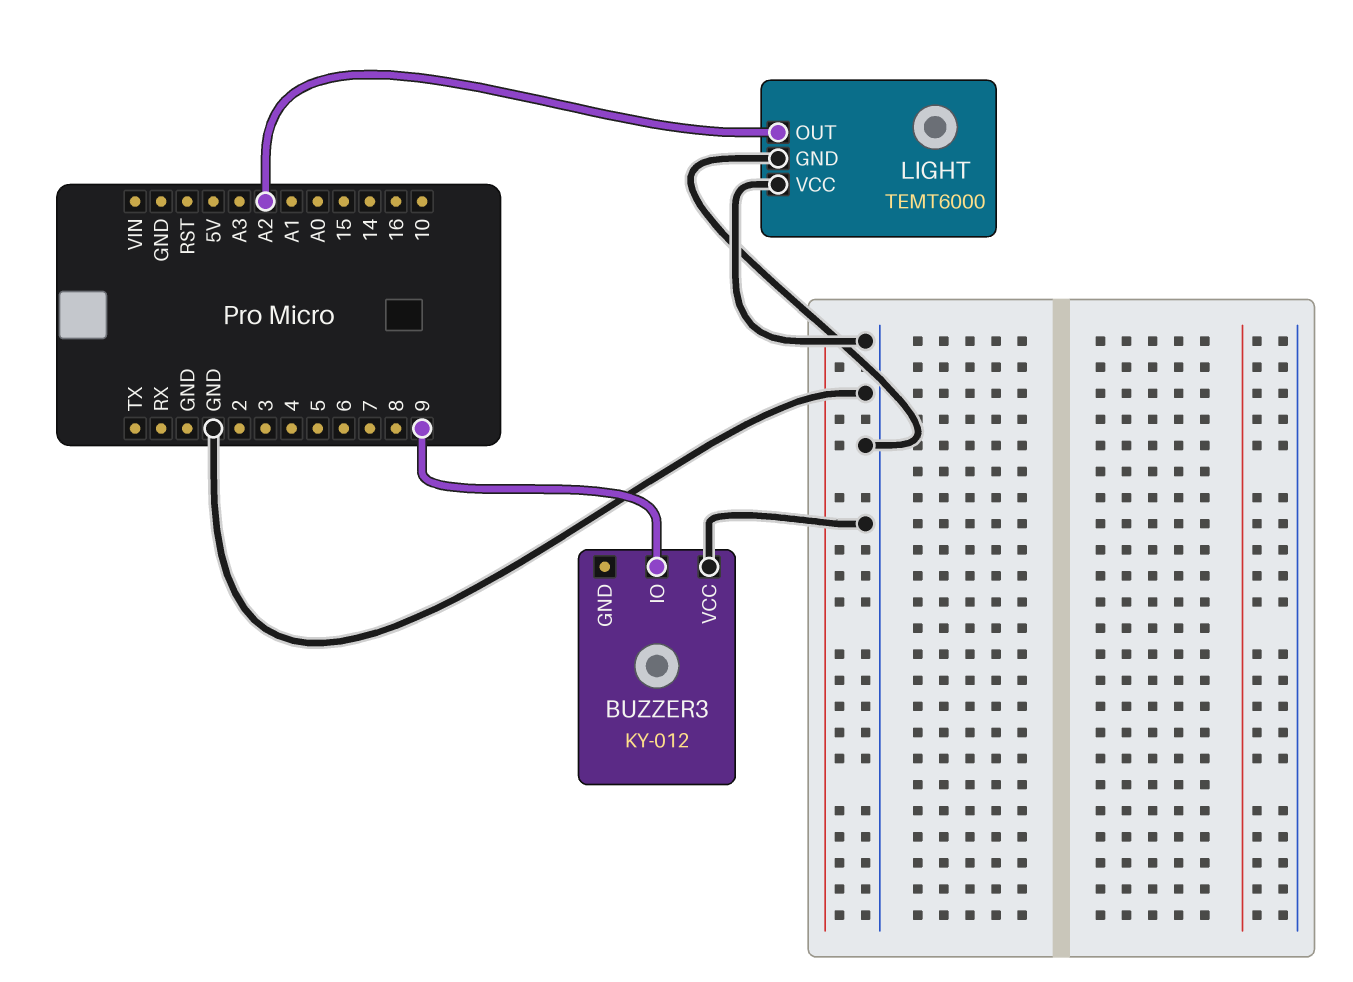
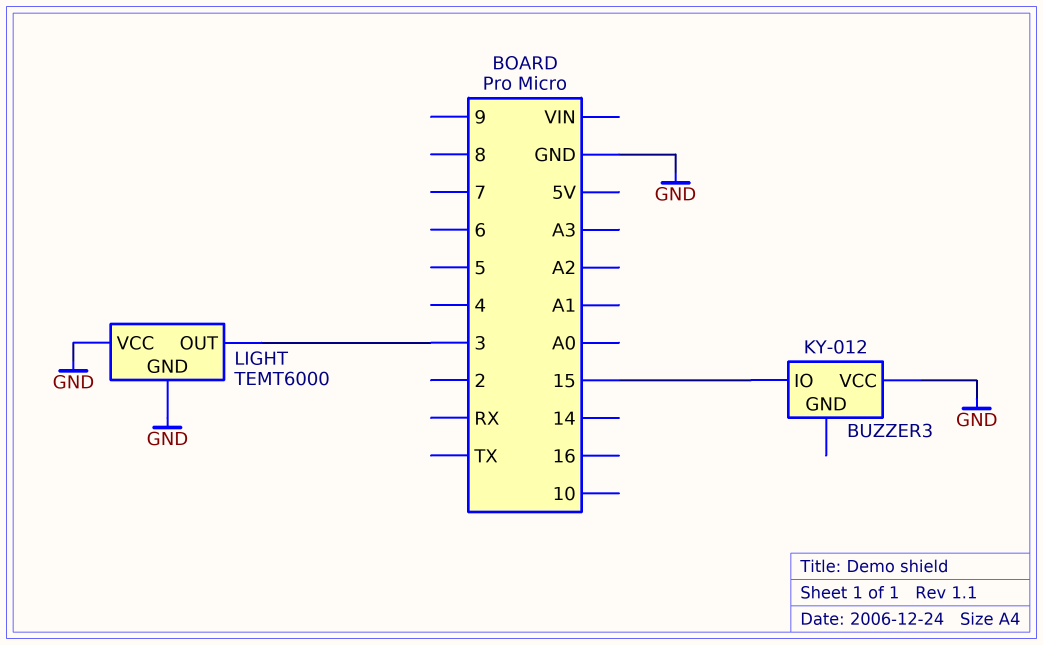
BUZZER3 pin IO: 9 -> 15
LIGHT pin OUT: A2 -> 3

